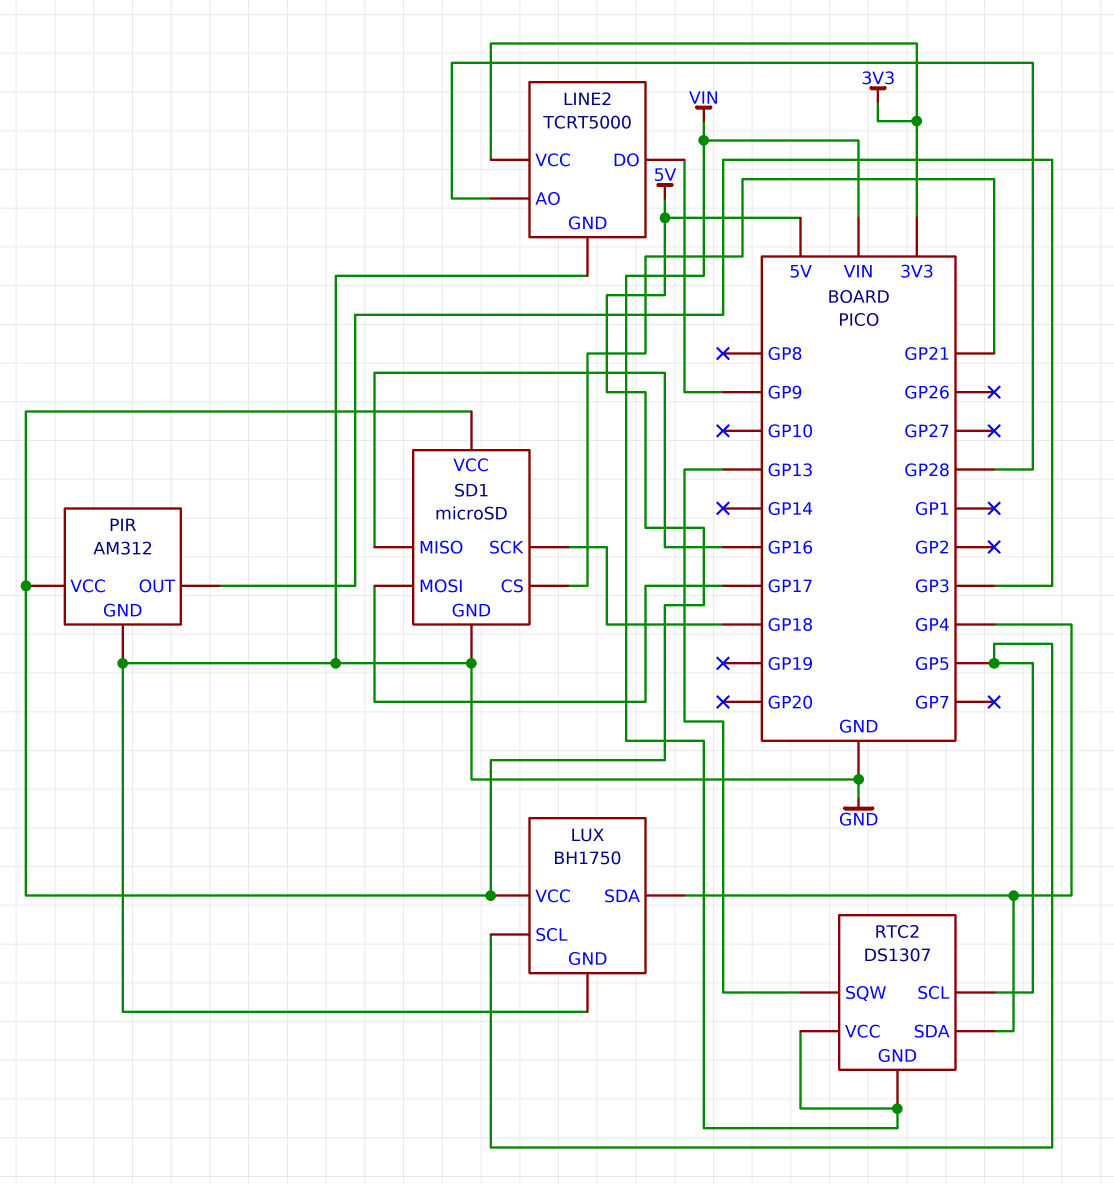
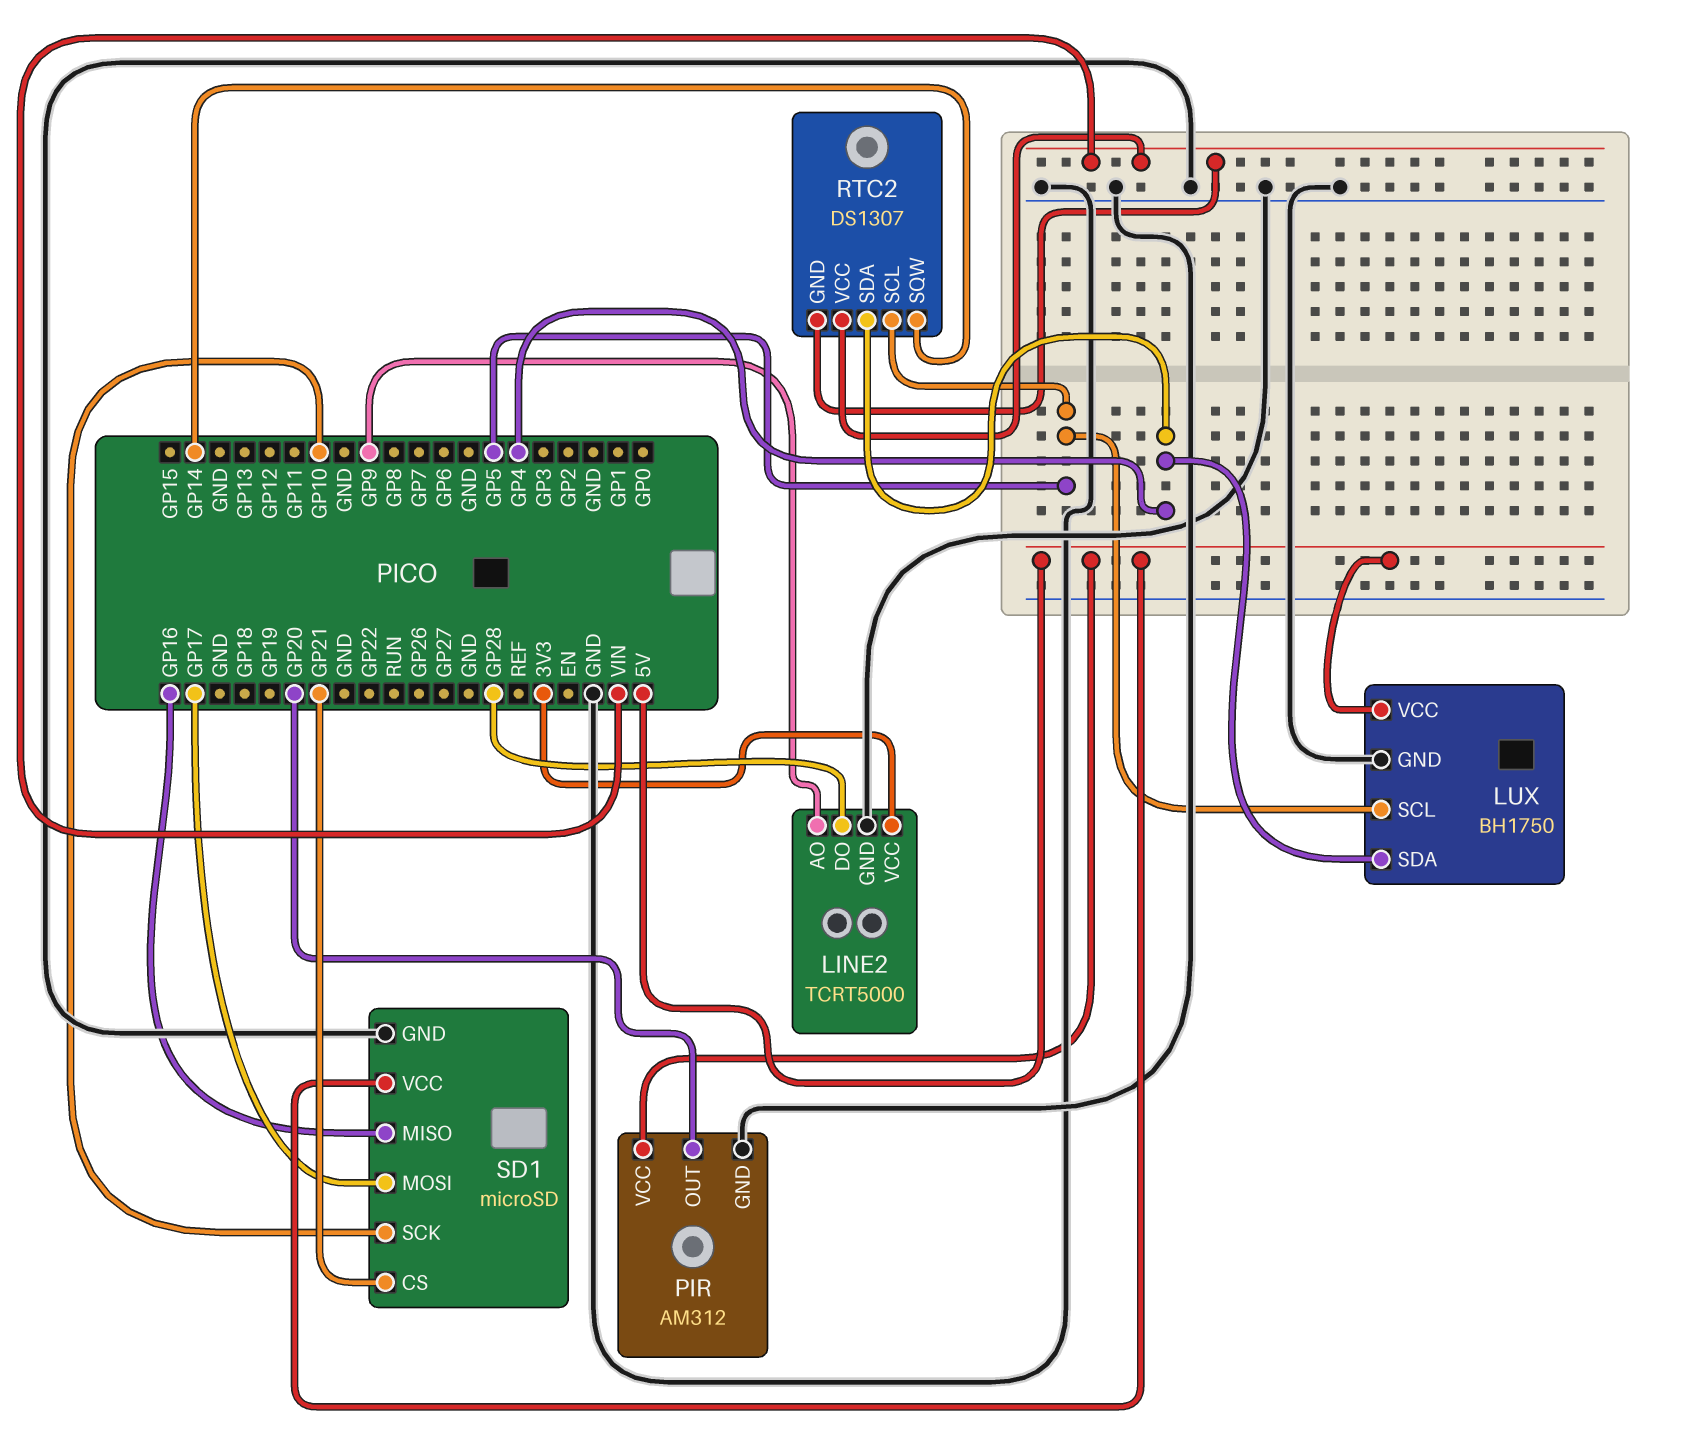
LINE2 pin AO: GP28 -> GP9
LINE2 pin DO: GP9 -> GP28
PIR pin OUT: GP3 -> GP20
RTC2 pin SQW: GP13 -> GP14
SD1 pin SCK: GP18 -> GP10

